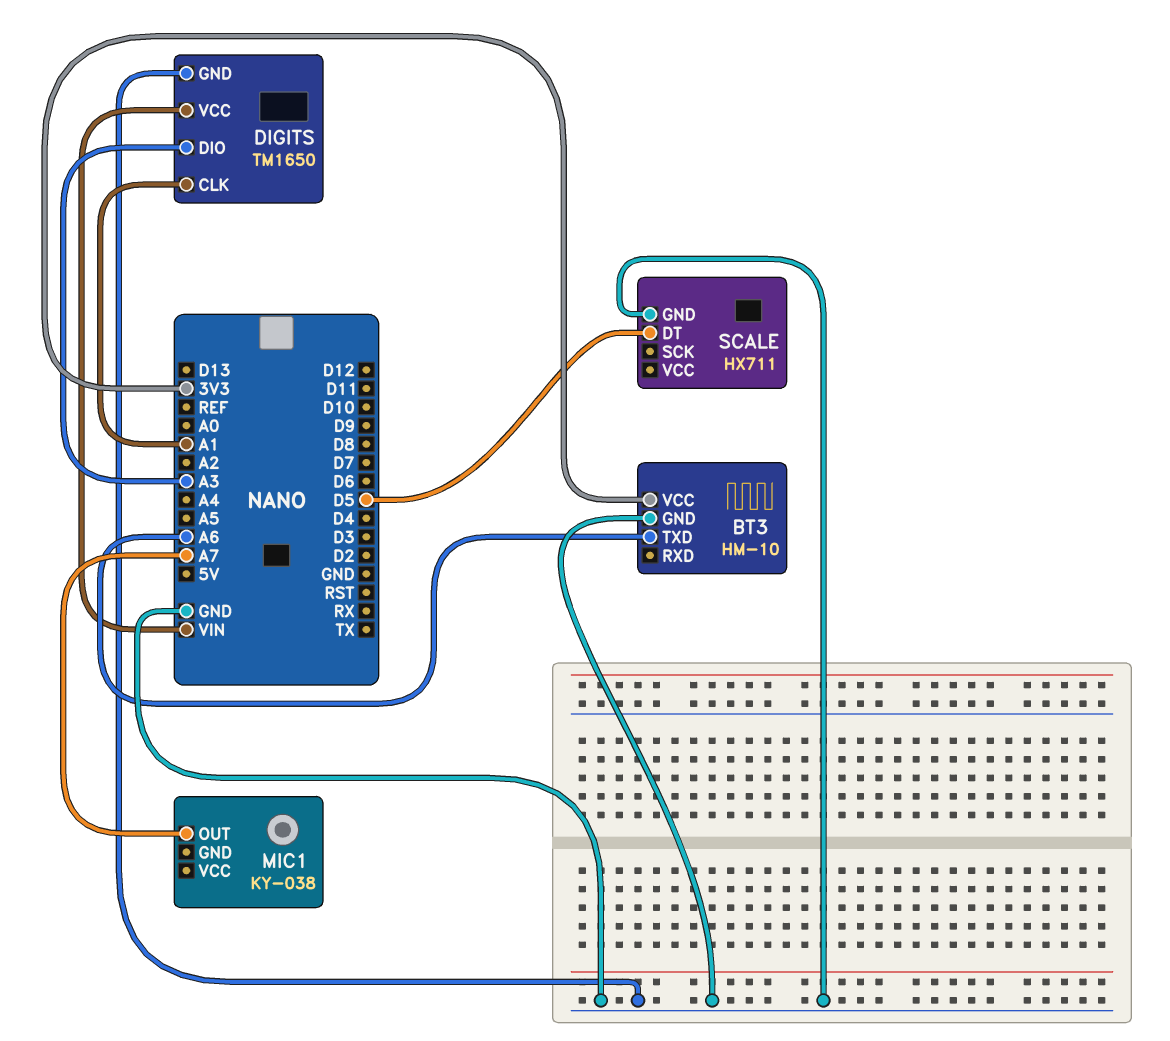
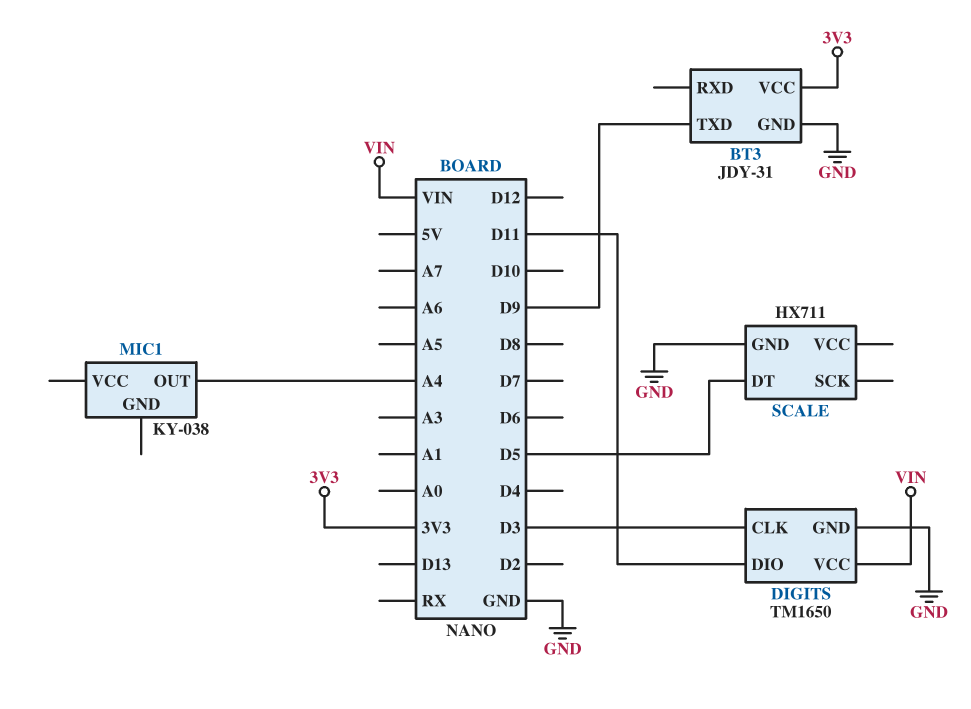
BT3: HM-10 -> JDY-31
BT3 pin TXD: A6 -> D9
DIGITS pin CLK: A1 -> D3
DIGITS pin DIO: A3 -> D11
MIC1 pin OUT: A7 -> A4

